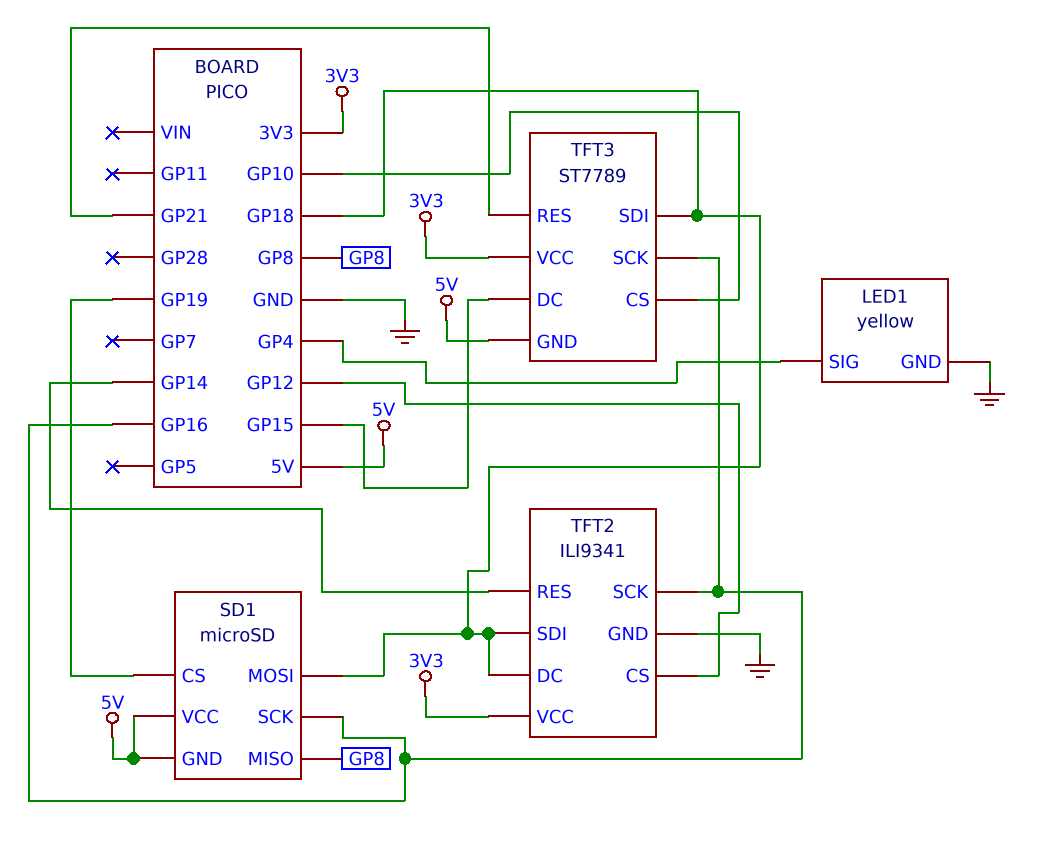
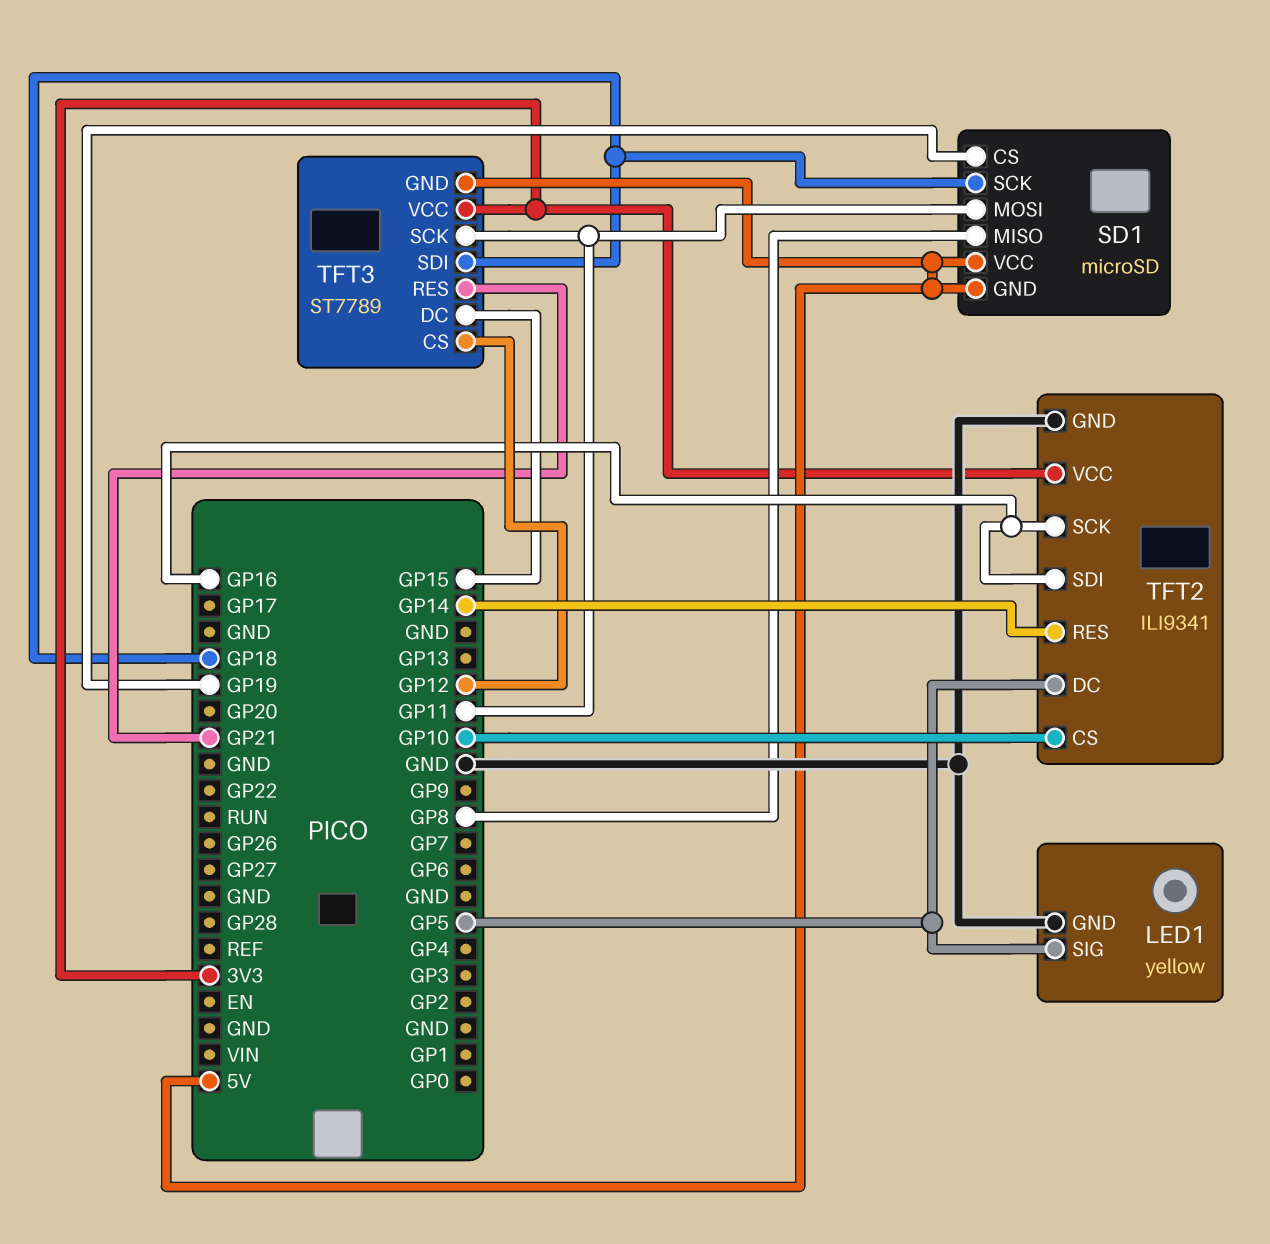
LED1 pin SIG: GP4 -> GP5
SD1 pin MOSI: GP18 -> GP11
SD1 pin SCK: GP16 -> GP18
TFT2 pin CS: GP12 -> GP10
TFT2 pin DC: GP18 -> GP5
TFT2 pin SDI: GP18 -> GP16
TFT3 pin CS: GP10 -> GP12
TFT3 pin SCK: GP16 -> GP11

